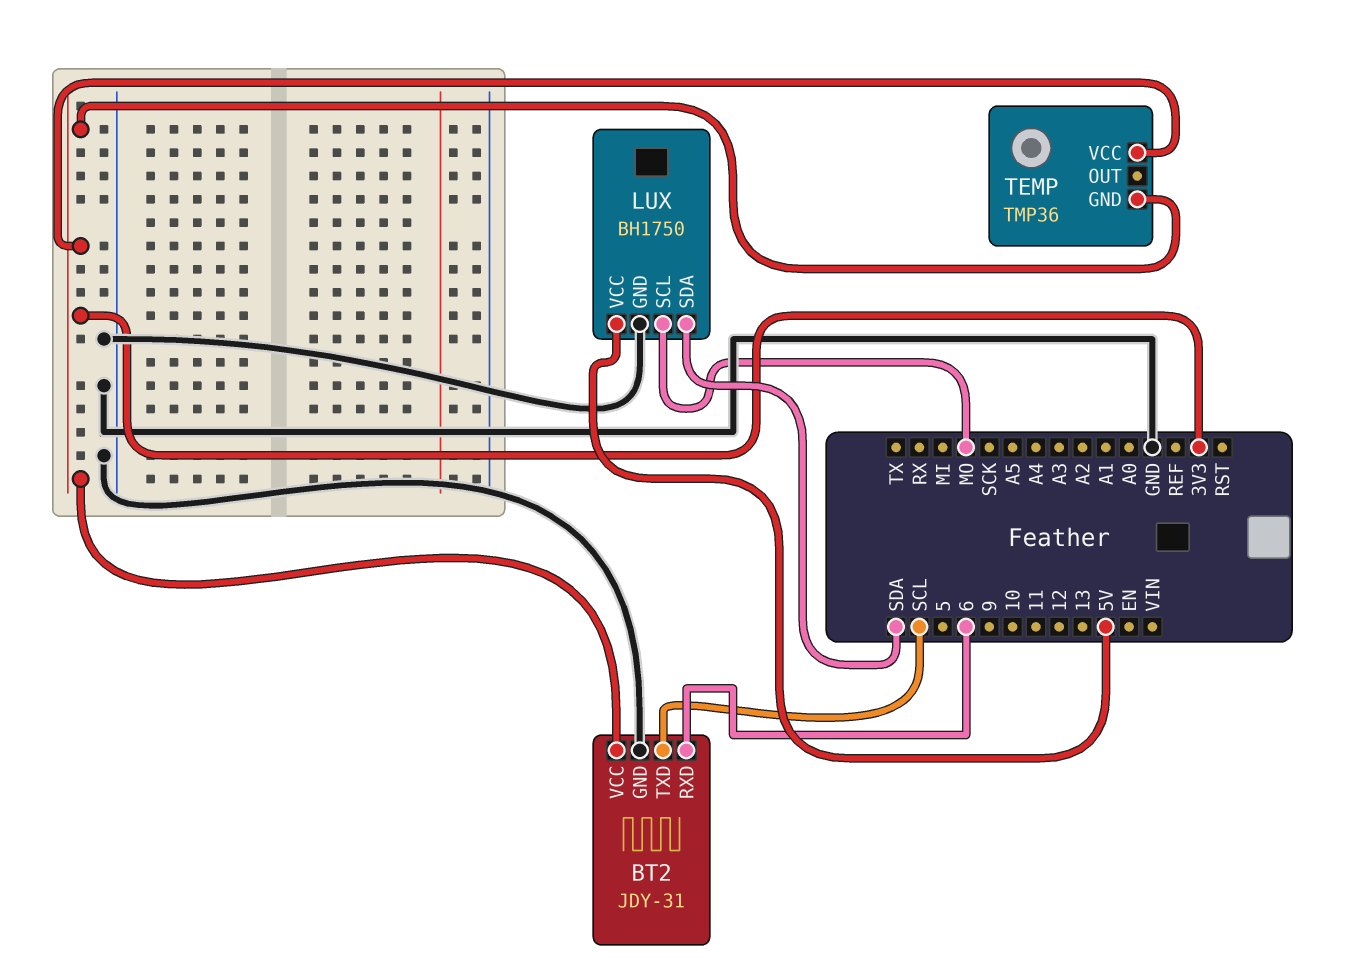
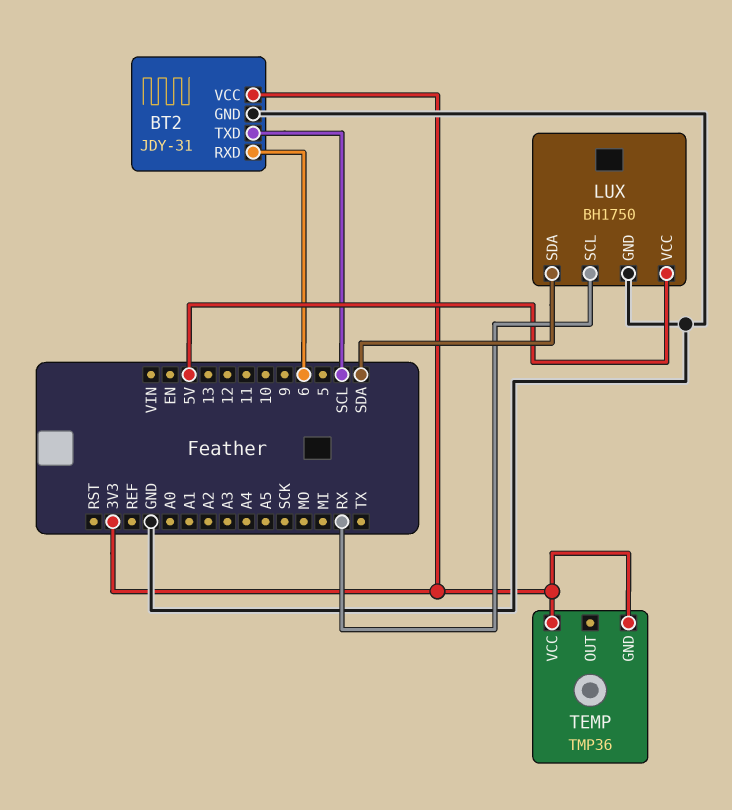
LUX pin SCL: MO -> RX

